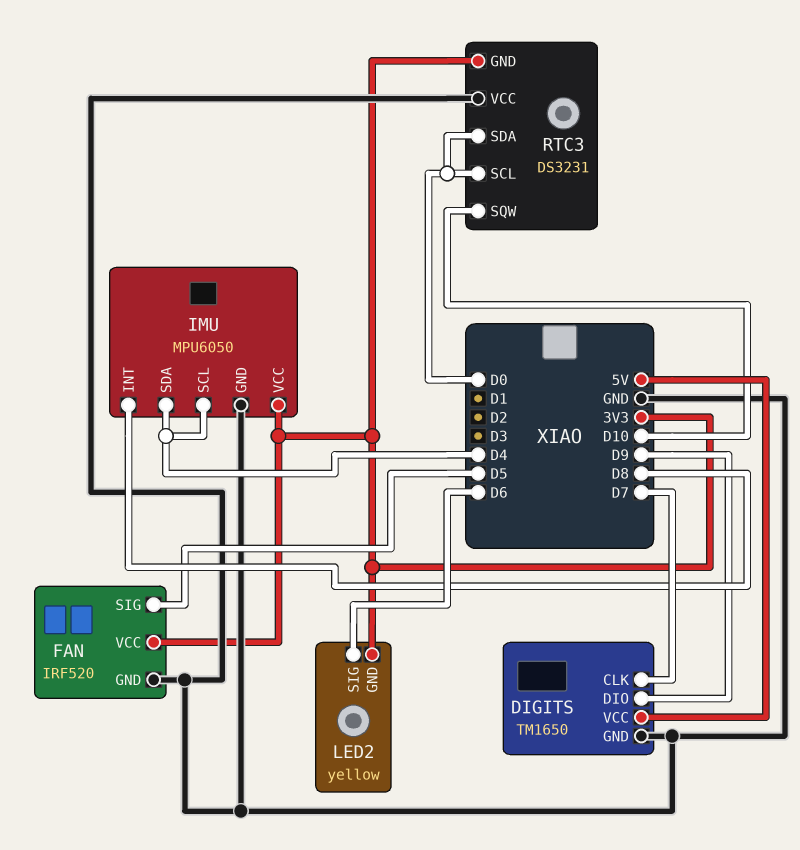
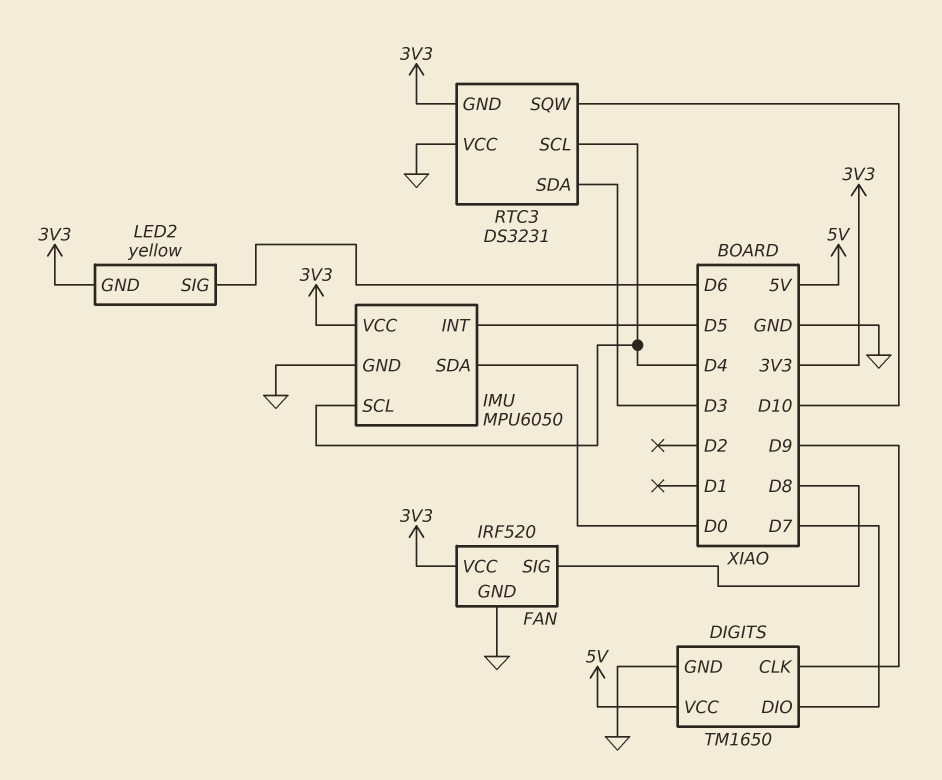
DIGITS pin CLK: D7 -> D9
DIGITS pin DIO: D9 -> D7
FAN pin SIG: D5 -> D8
IMU pin INT: D8 -> D5
IMU pin SDA: D4 -> D0
RTC3 pin SCL: D0 -> D4
RTC3 pin SDA: D0 -> D3

